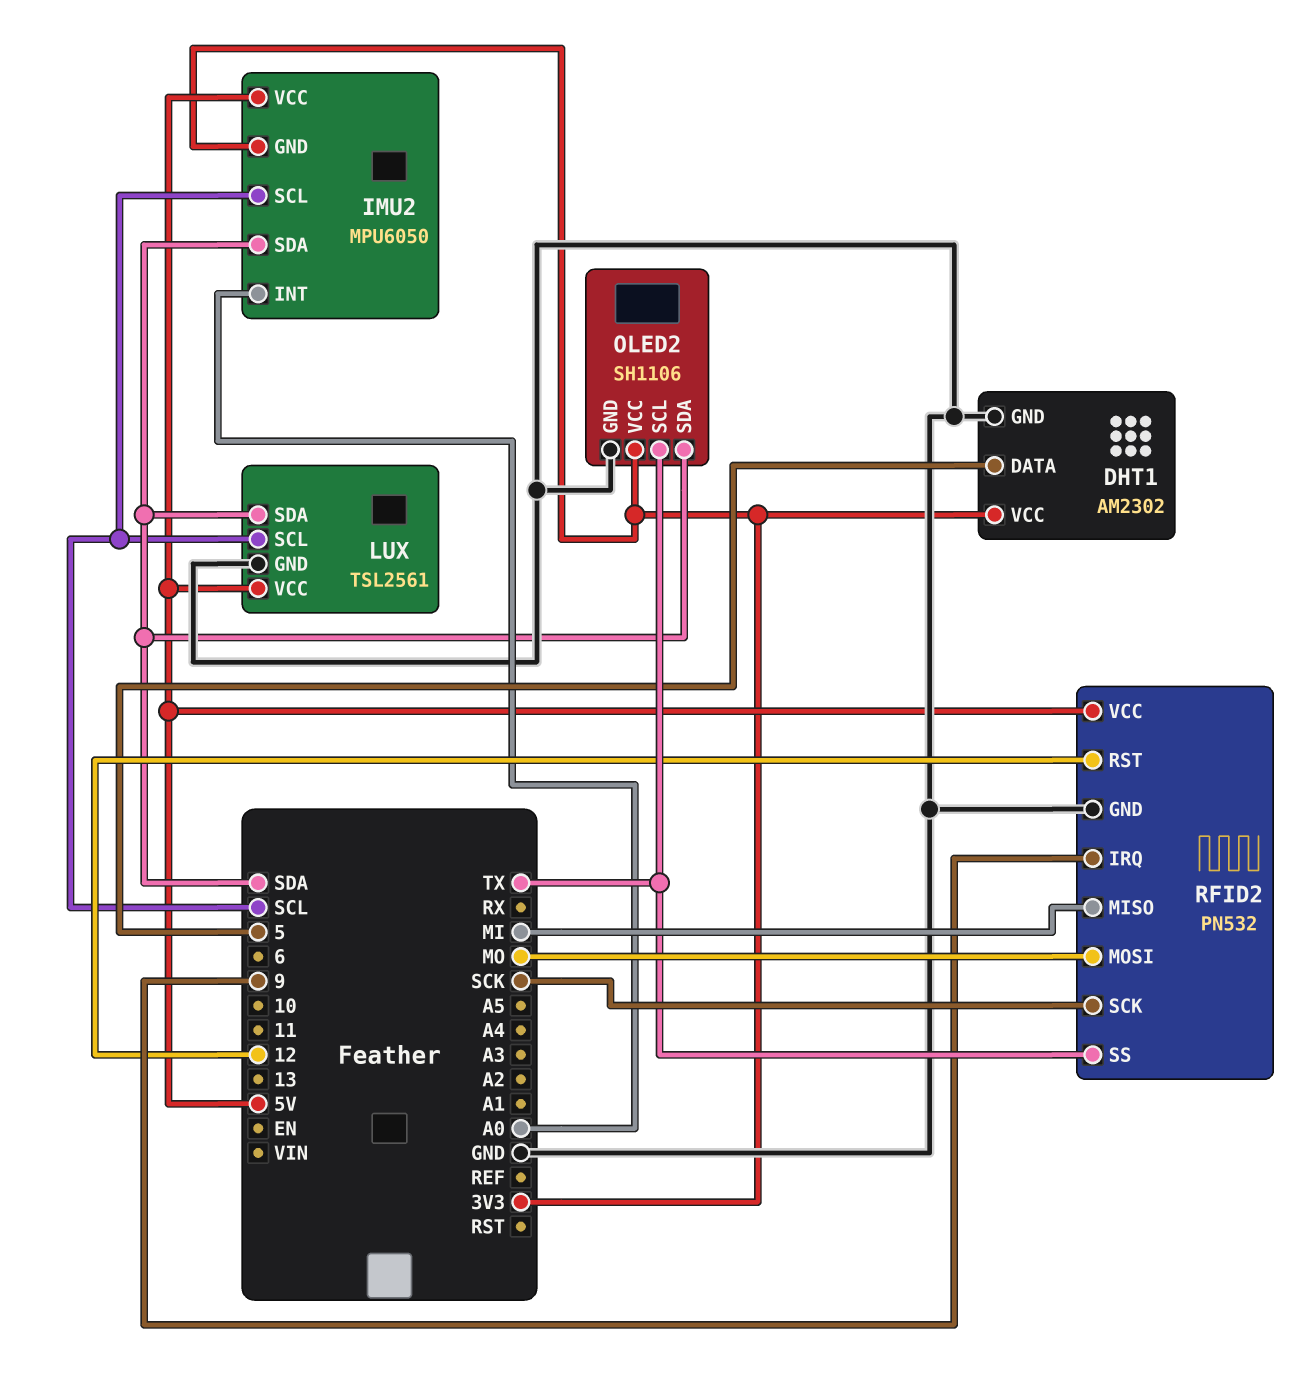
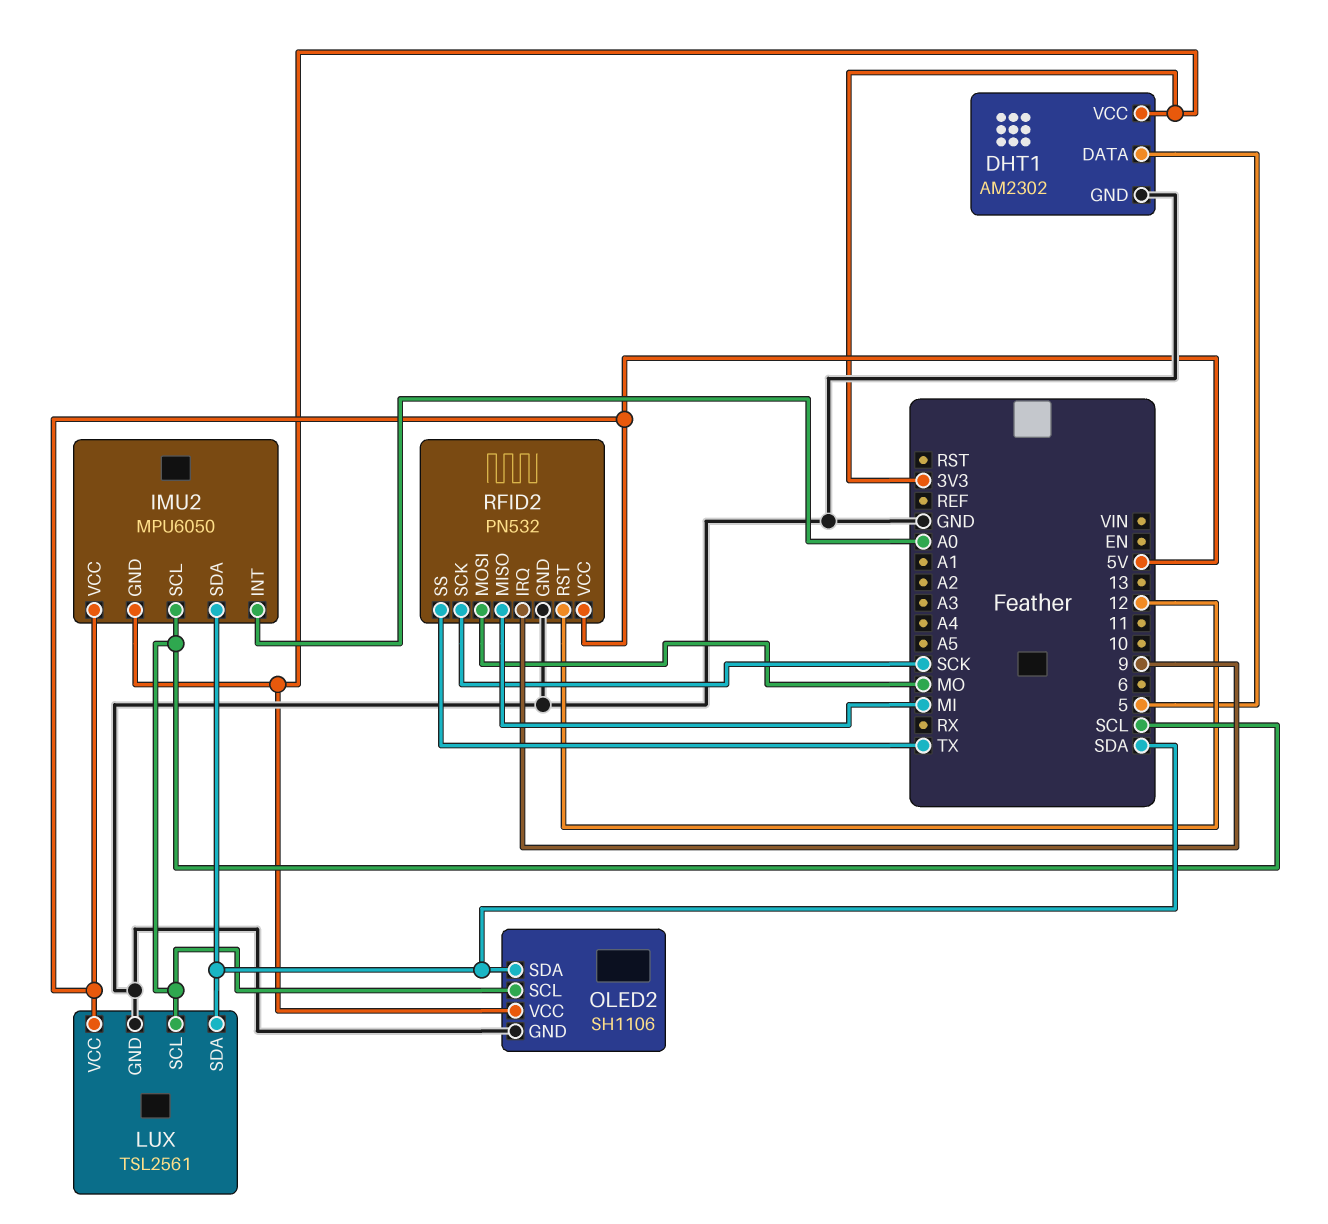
OLED2 pin SCL: TX -> SCL

